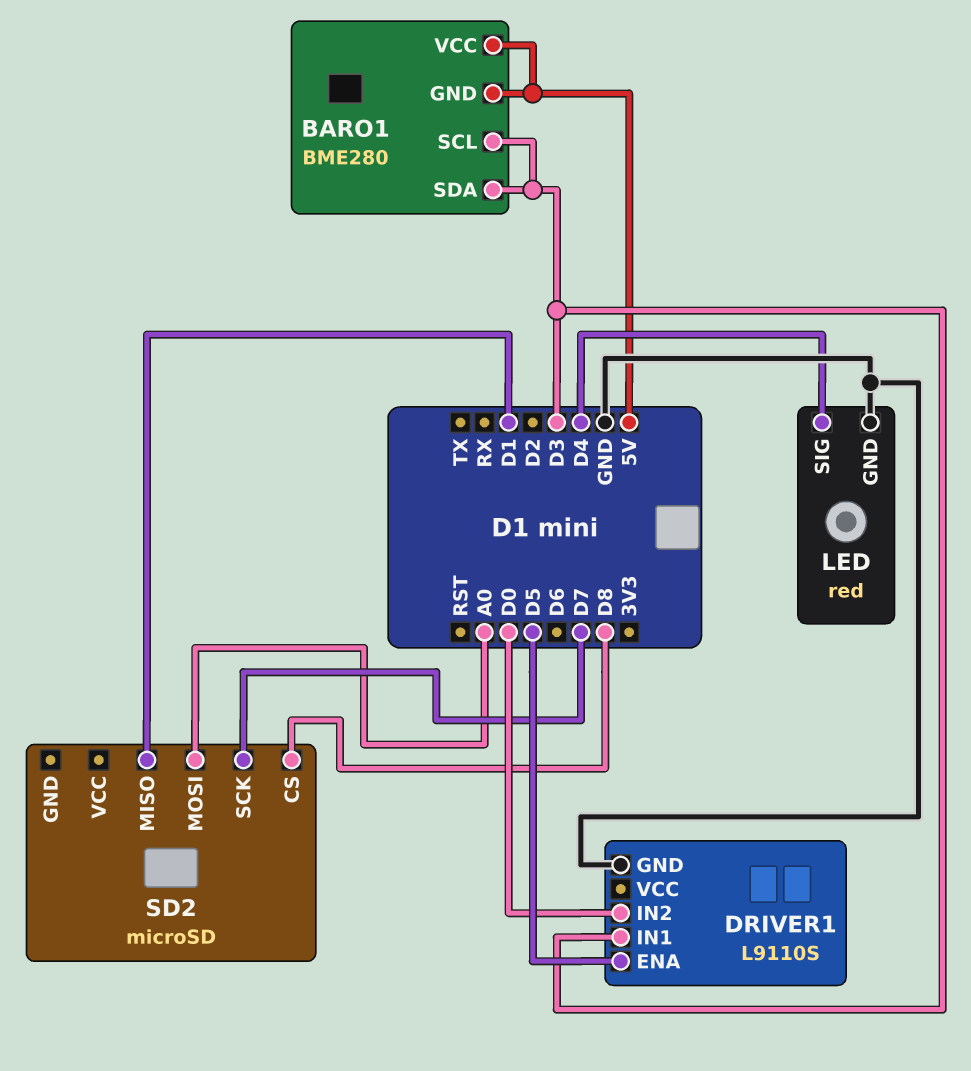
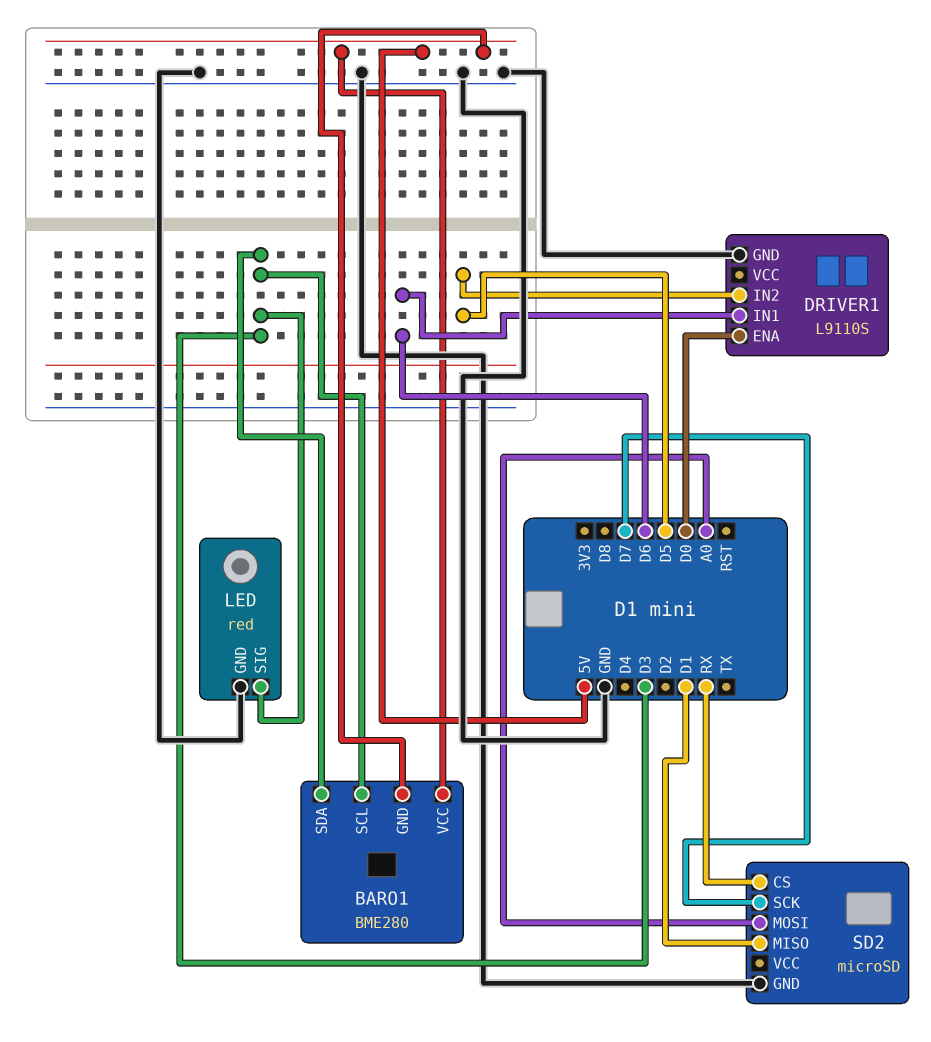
DRIVER1 pin ENA: D5 -> D0
DRIVER1 pin IN1: D3 -> D6
DRIVER1 pin IN2: D0 -> D5
LED pin SIG: D4 -> D3
SD2 pin CS: D8 -> RX
SD2 pin GND: none -> GND

